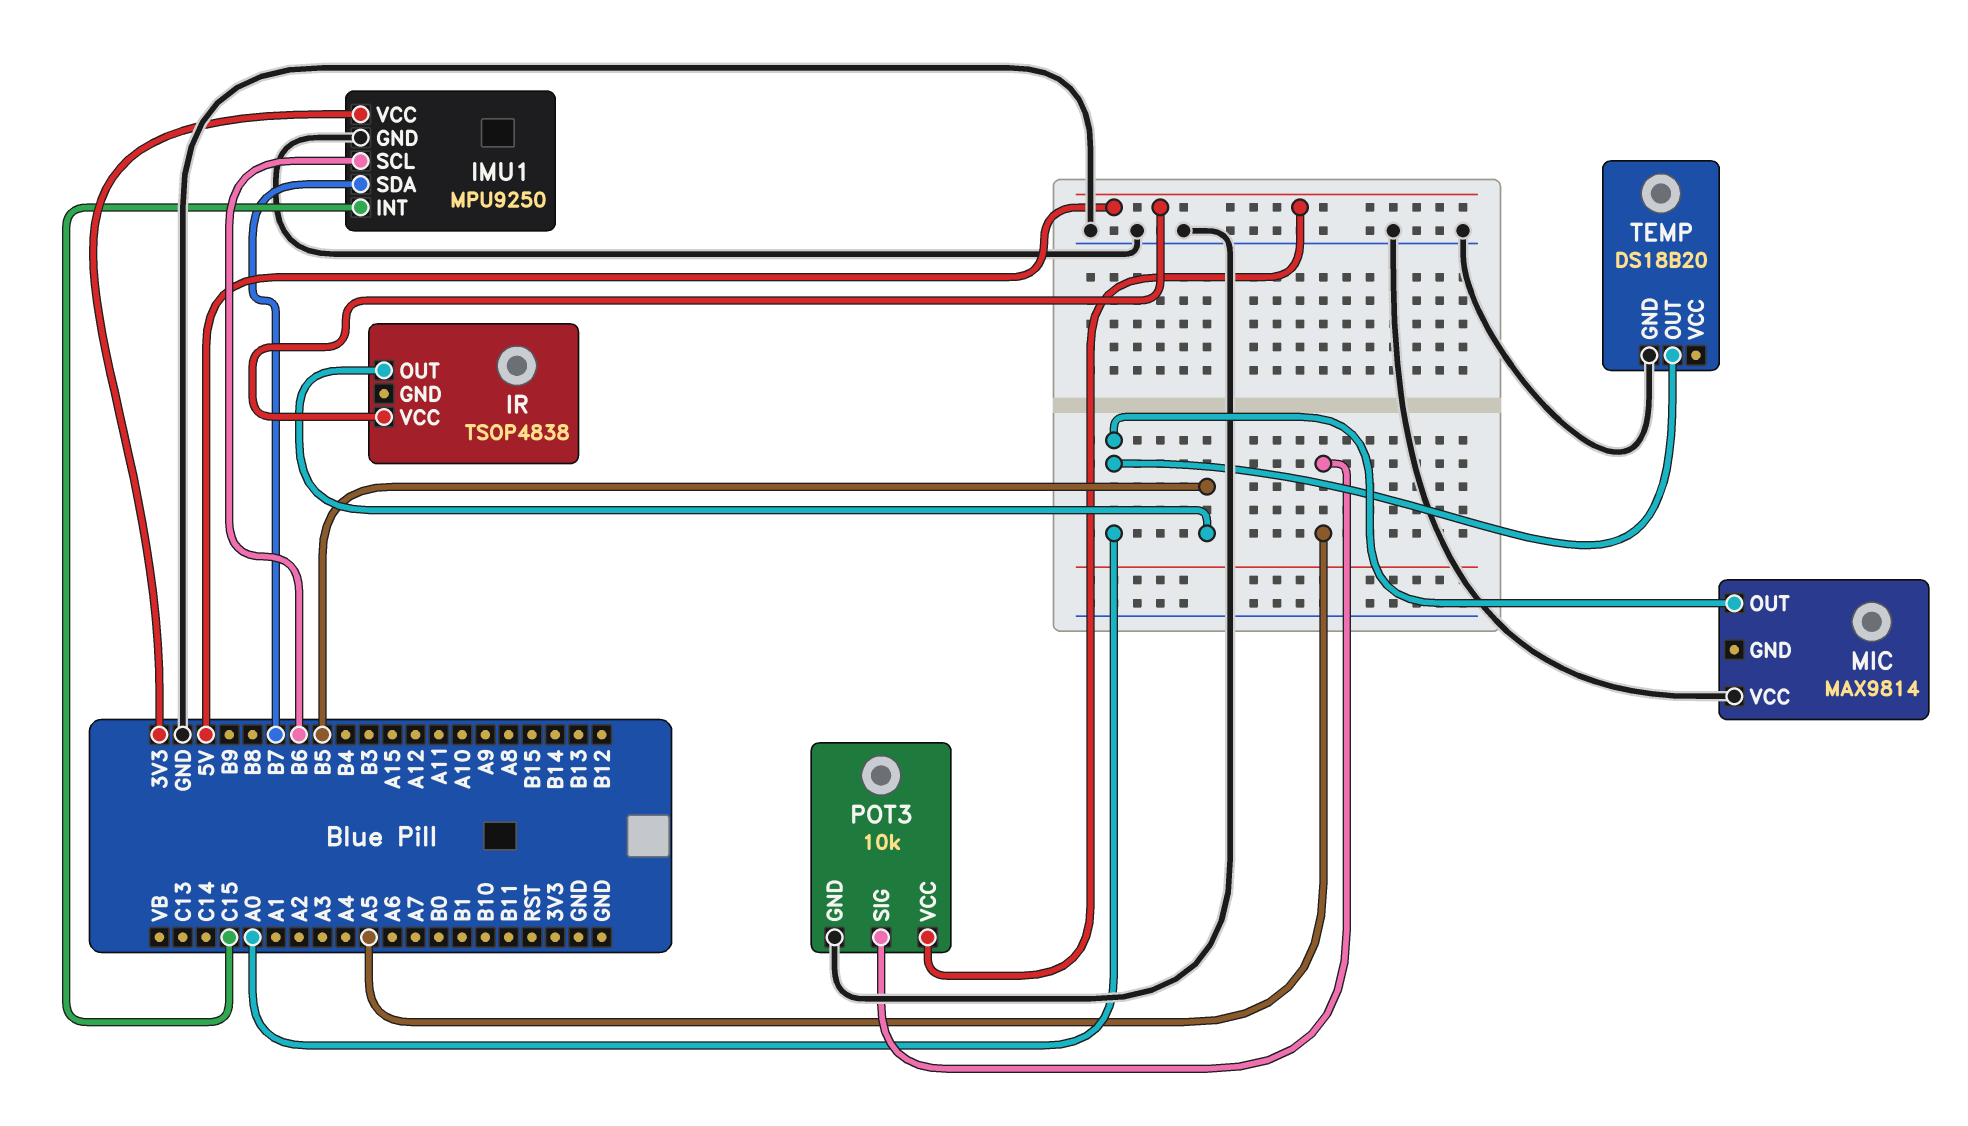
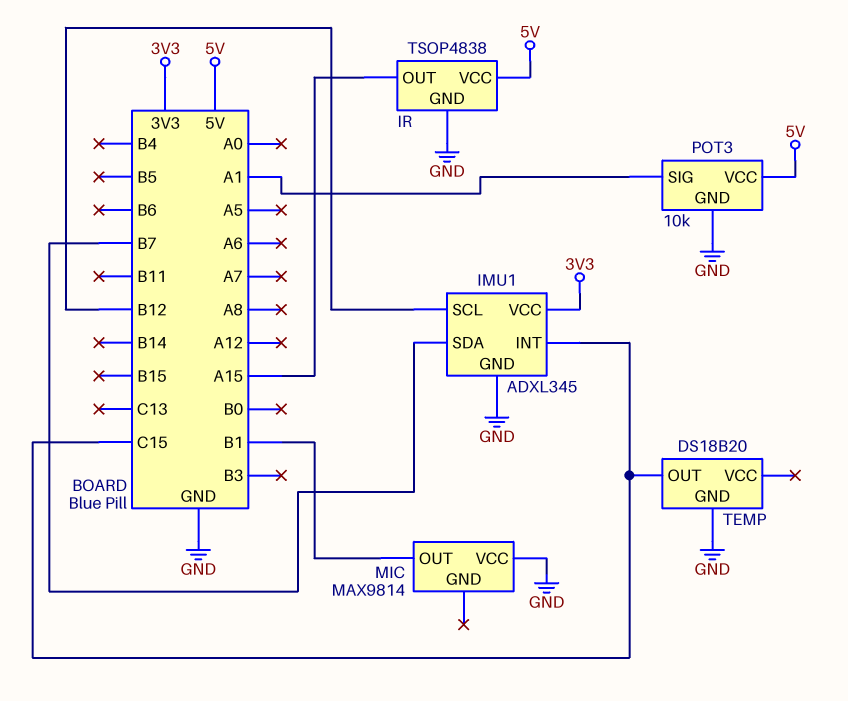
IMU1: MPU9250 -> ADXL345
IMU1 pin SCL: B6 -> B12
IR pin GND: none -> GND
IR pin OUT: B5 -> A15
MIC pin OUT: A0 -> B1
POT3 pin SIG: A5 -> A1
TEMP pin OUT: A0 -> C15

